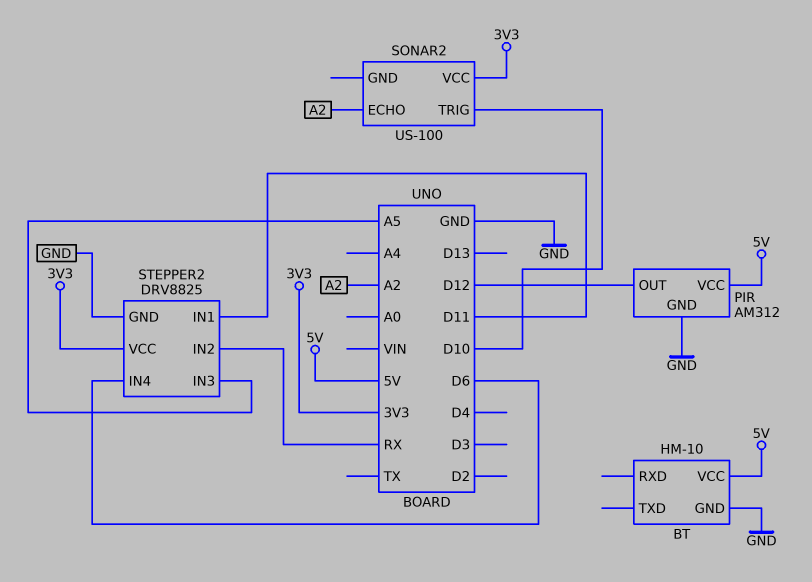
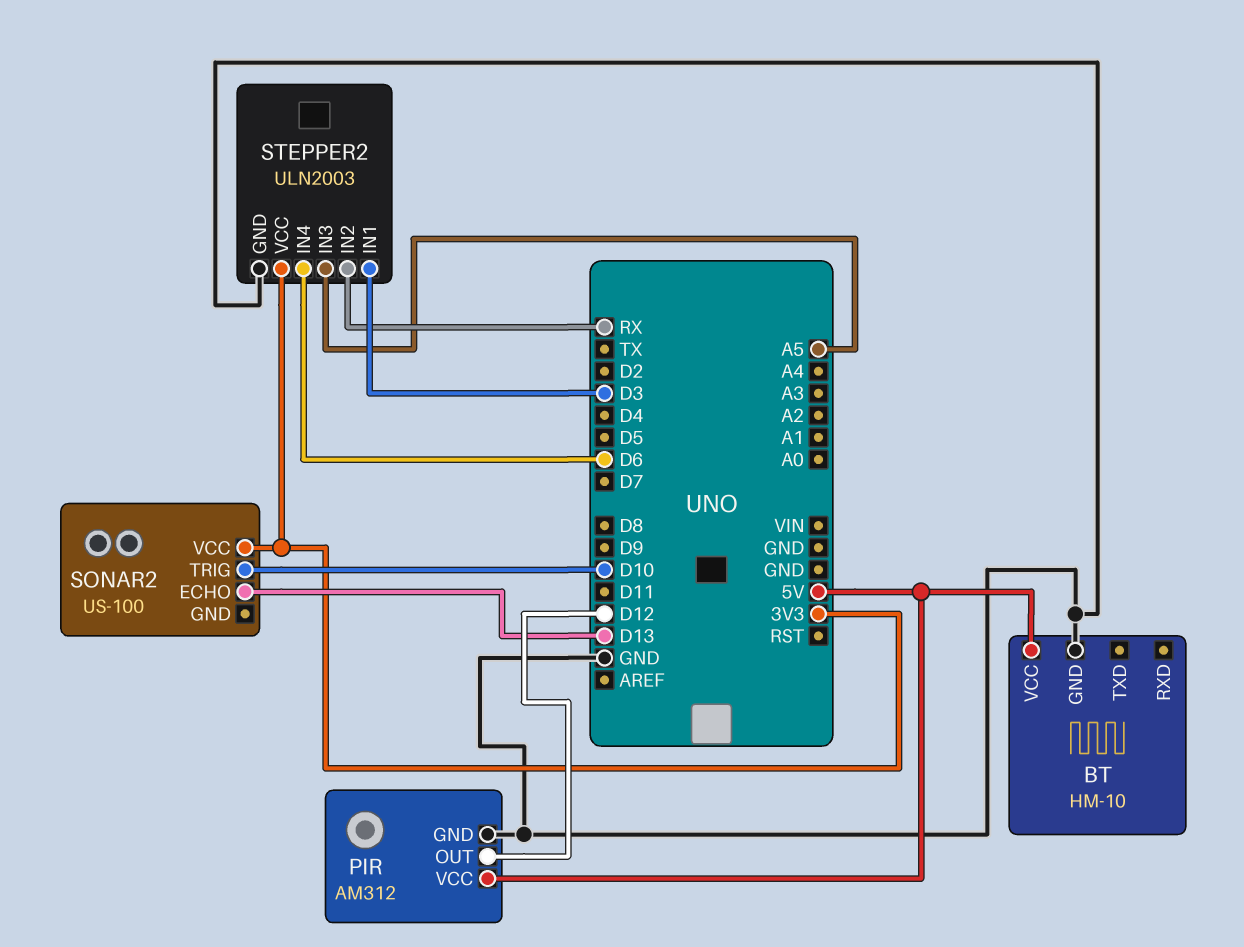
SONAR2 pin ECHO: A2 -> D13
STEPPER2: DRV8825 -> ULN2003
STEPPER2 pin IN1: D11 -> D3

